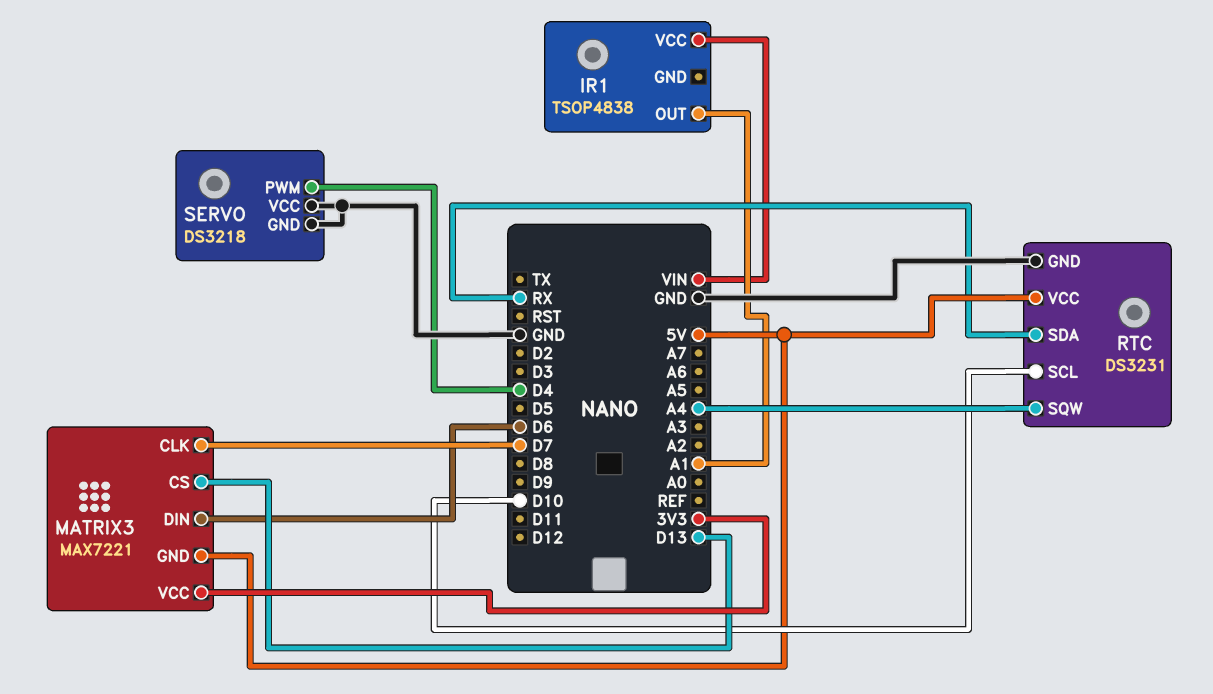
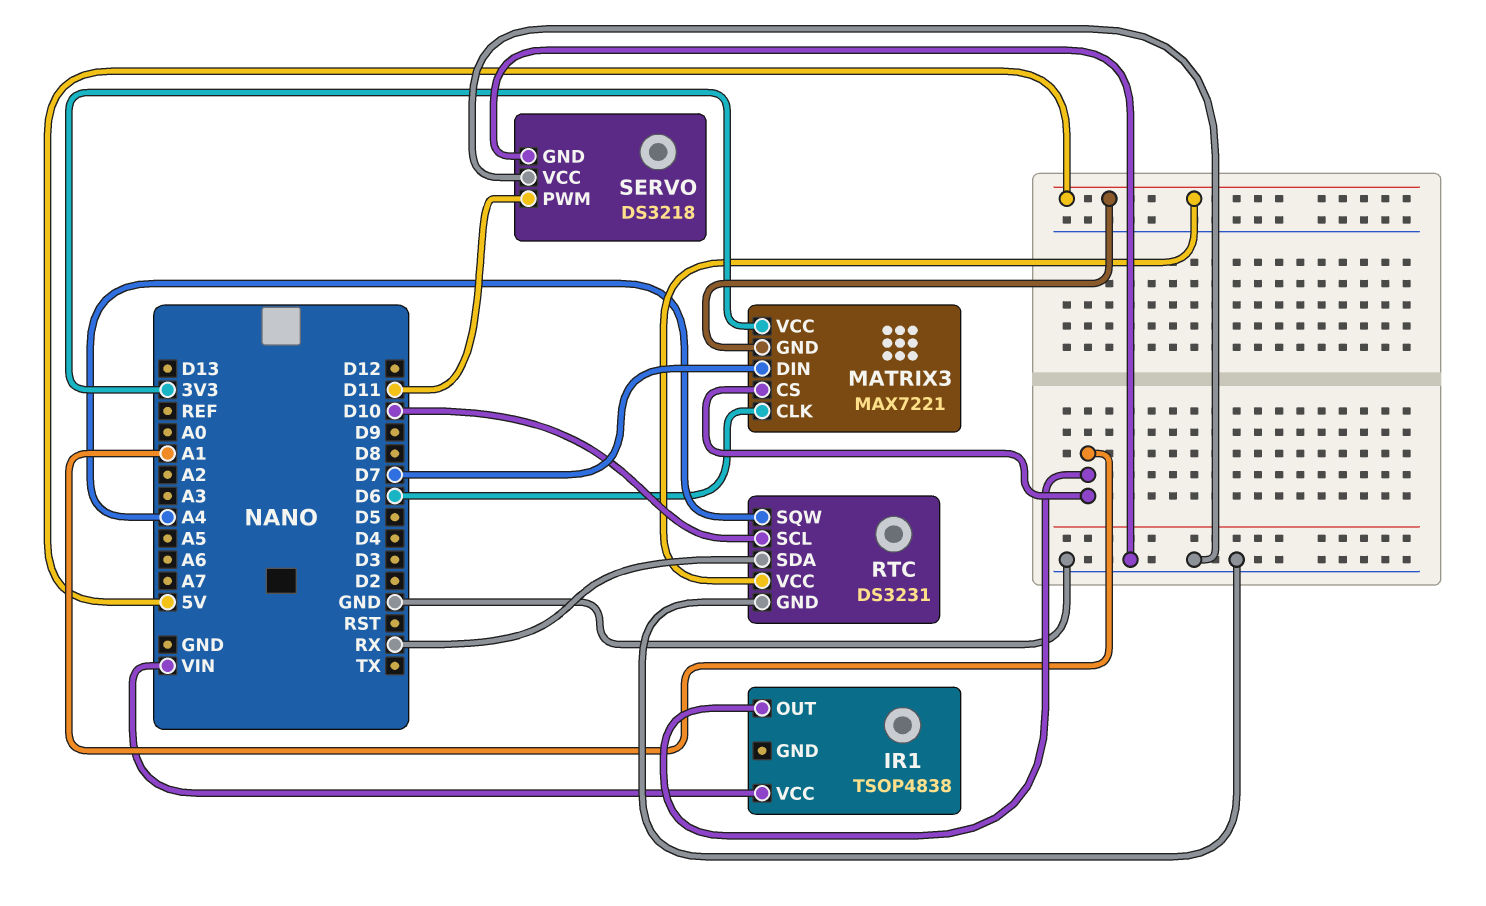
MATRIX3 pin CLK: D7 -> D6
MATRIX3 pin CS: D13 -> A1
MATRIX3 pin DIN: D6 -> D7
SERVO pin PWM: D4 -> D11

